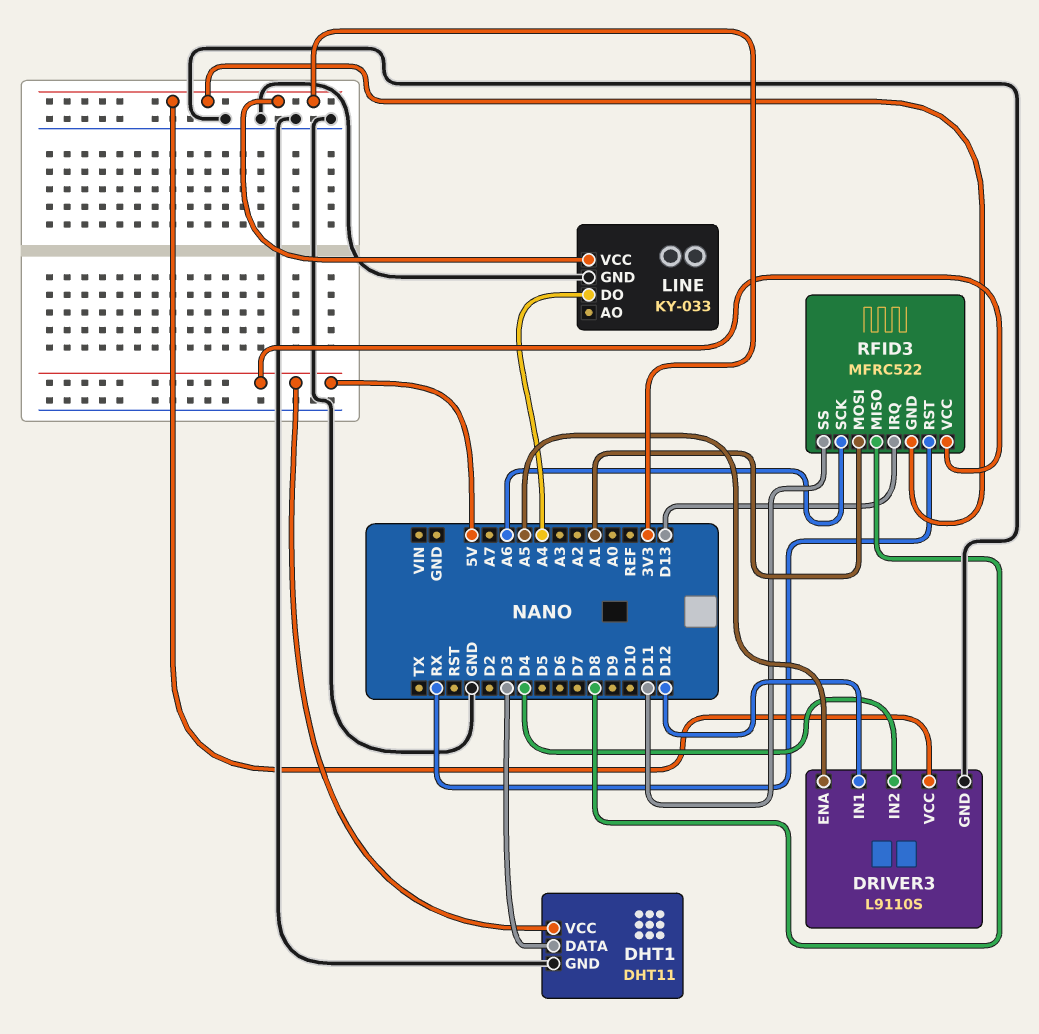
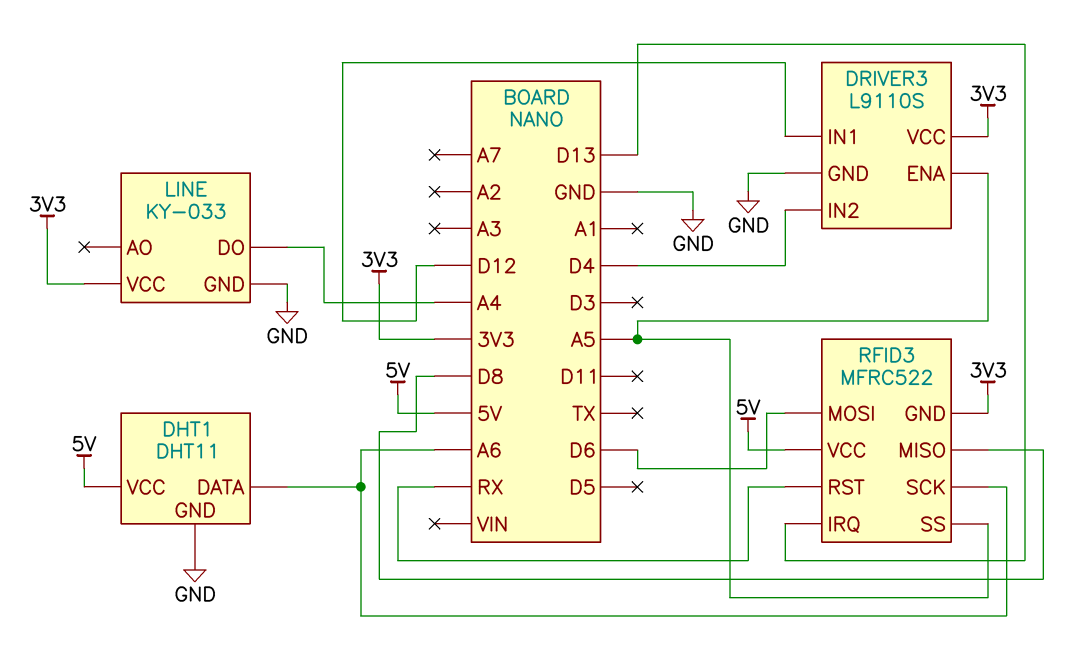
DHT1 pin DATA: D3 -> A6
RFID3 pin MOSI: A1 -> D6
RFID3 pin SS: D11 -> A5

